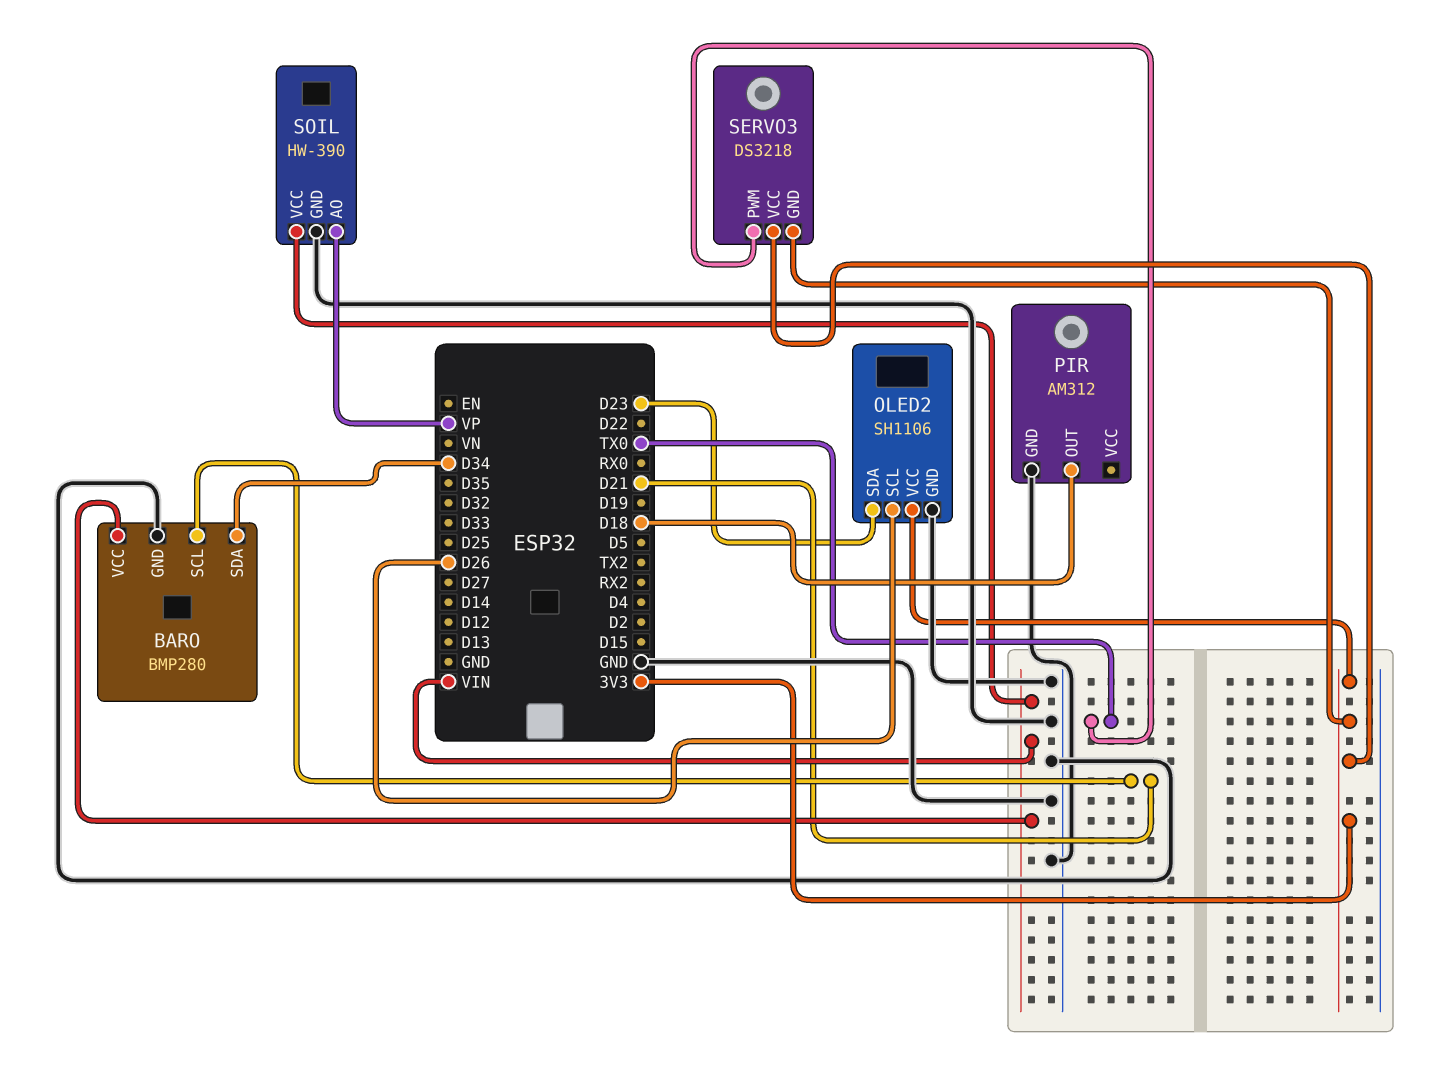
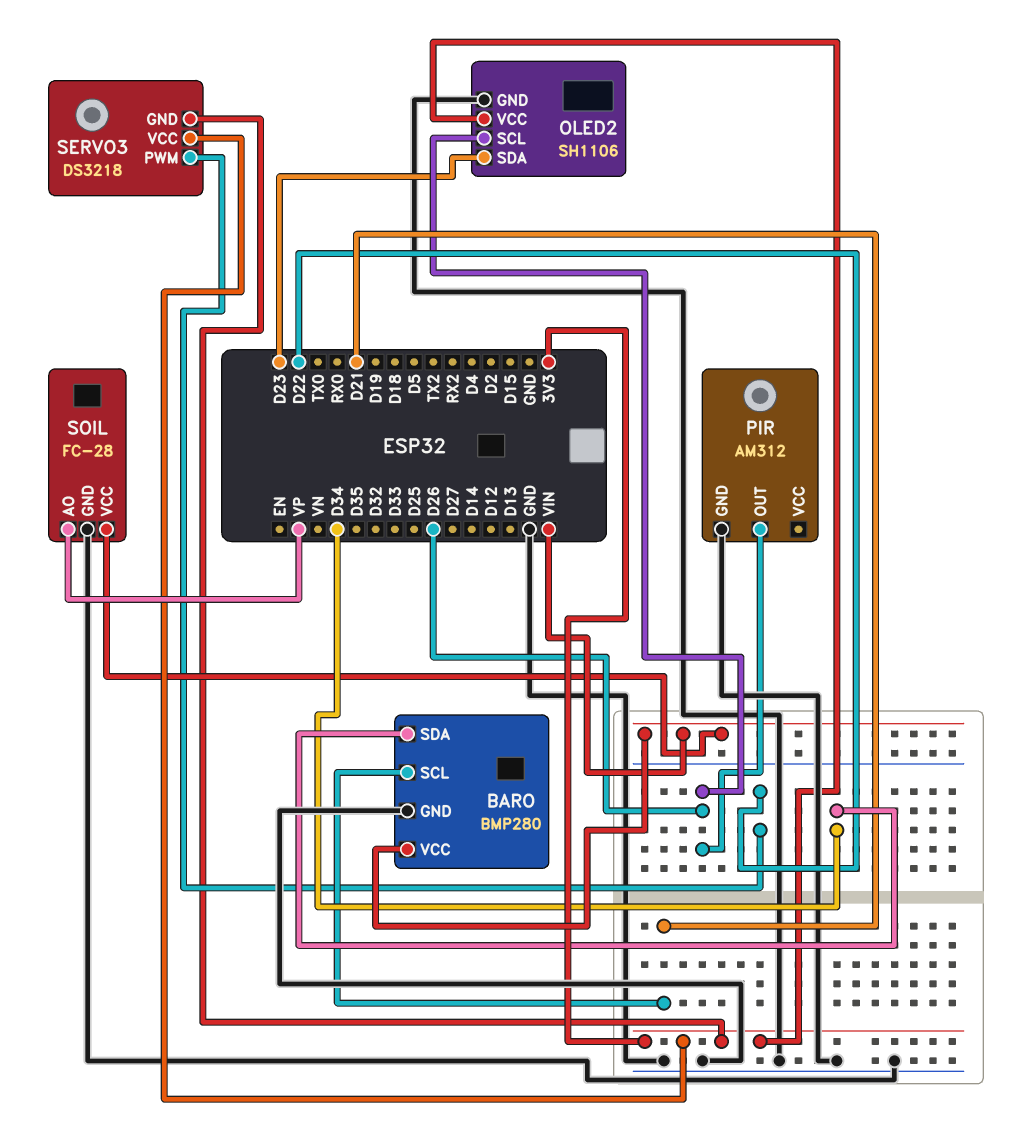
PIR pin OUT: D18 -> D26
SERVO3 pin PWM: TX0 -> D22
SOIL: HW-390 -> FC-28

